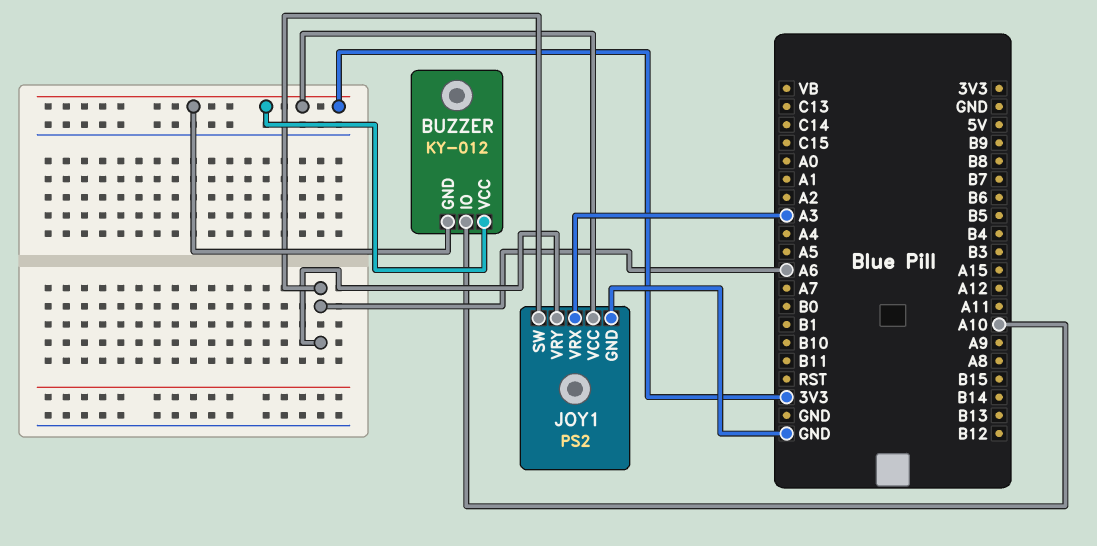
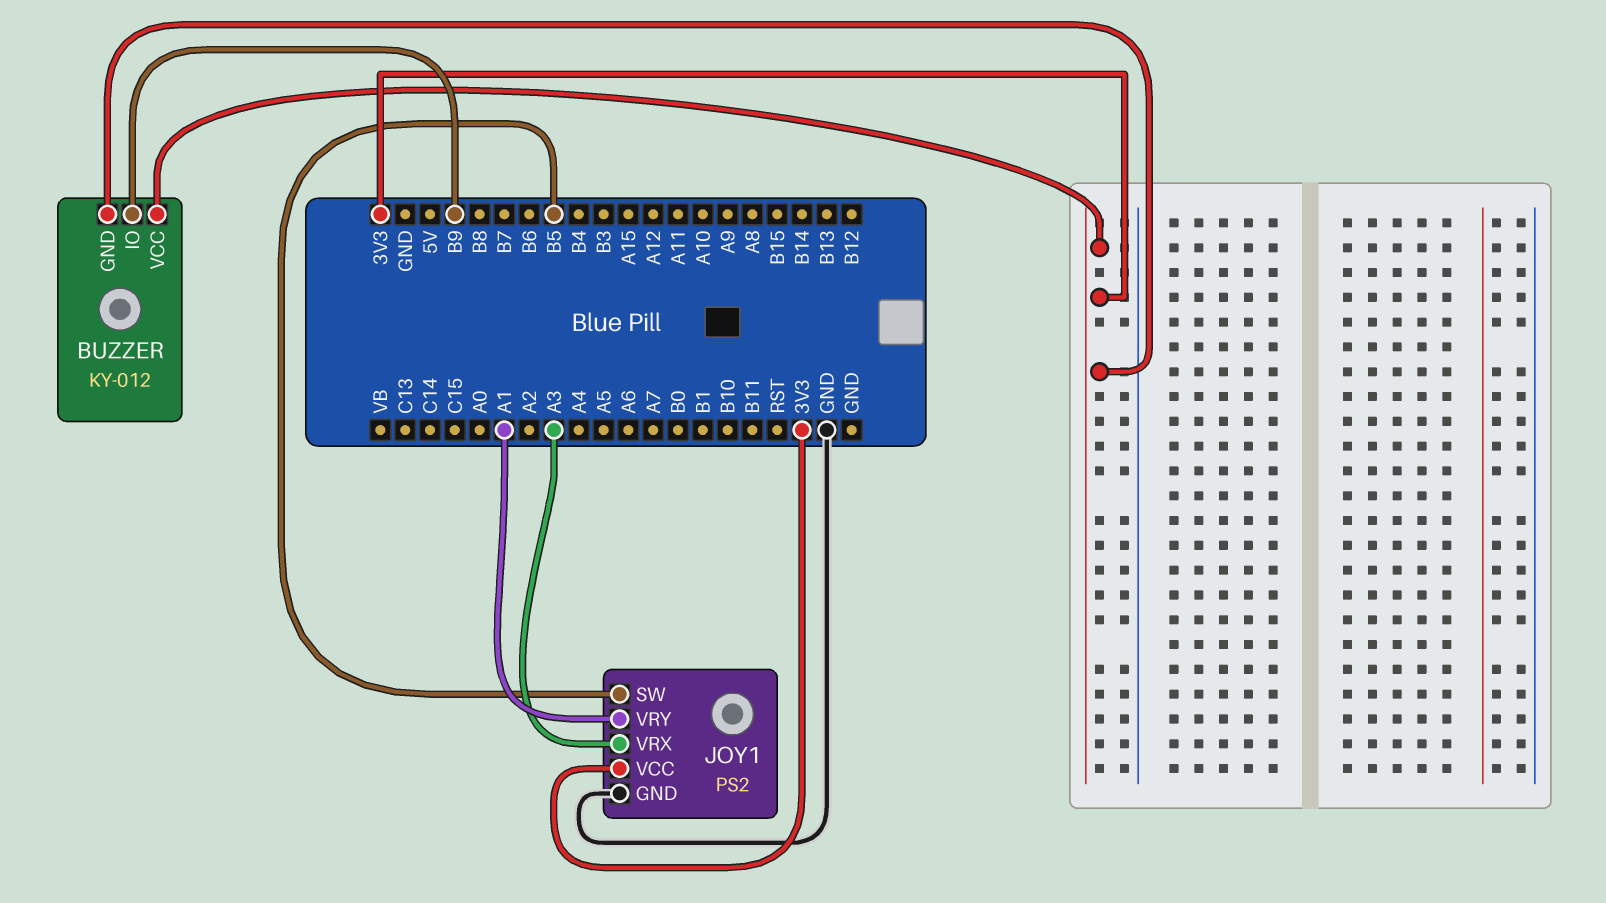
BUZZER pin IO: A10 -> B9
JOY1 pin SW: A6 -> B5
JOY1 pin VRY: A6 -> A1

